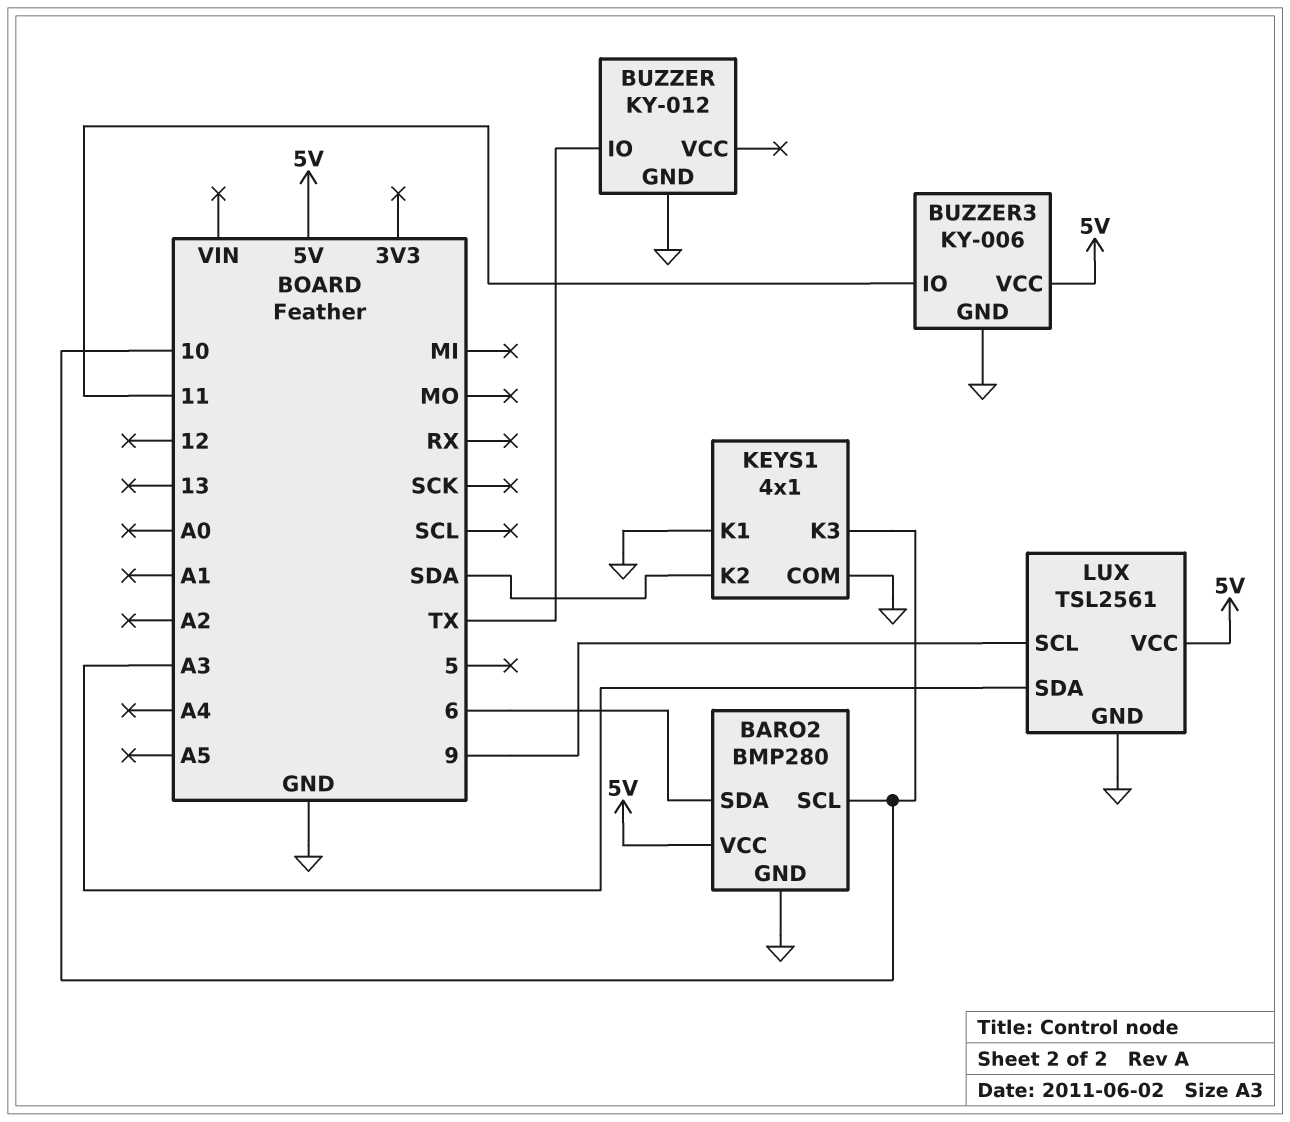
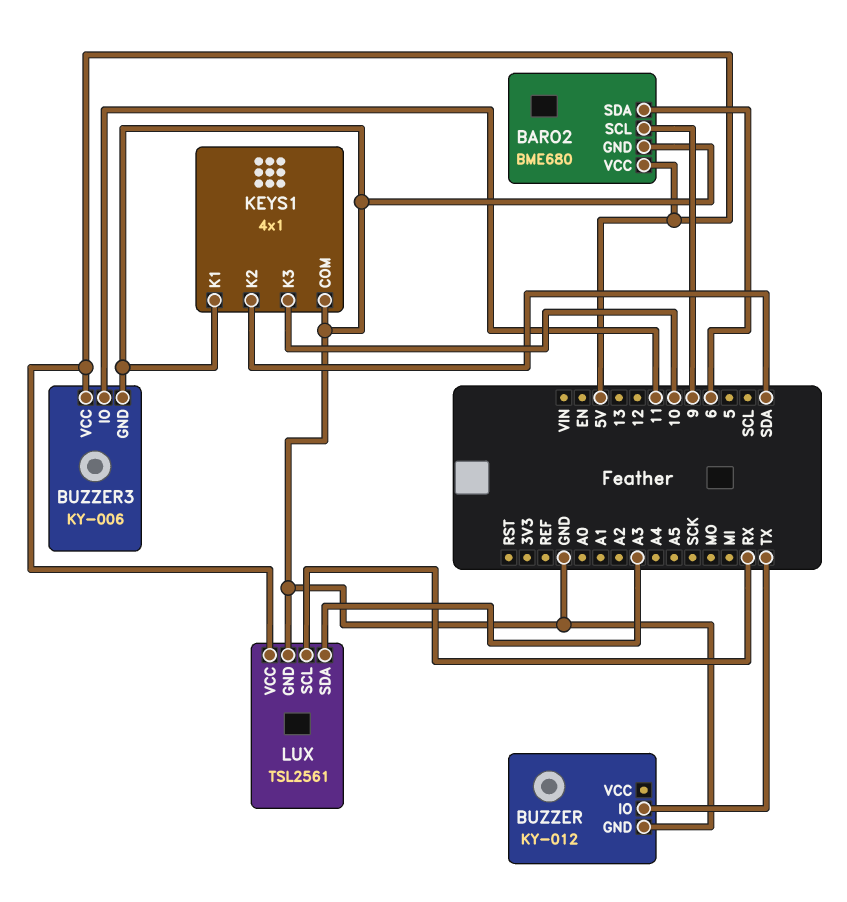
BARO2: BMP280 -> BME680
BARO2 pin SCL: 10 -> 9
LUX pin SCL: 9 -> RX

